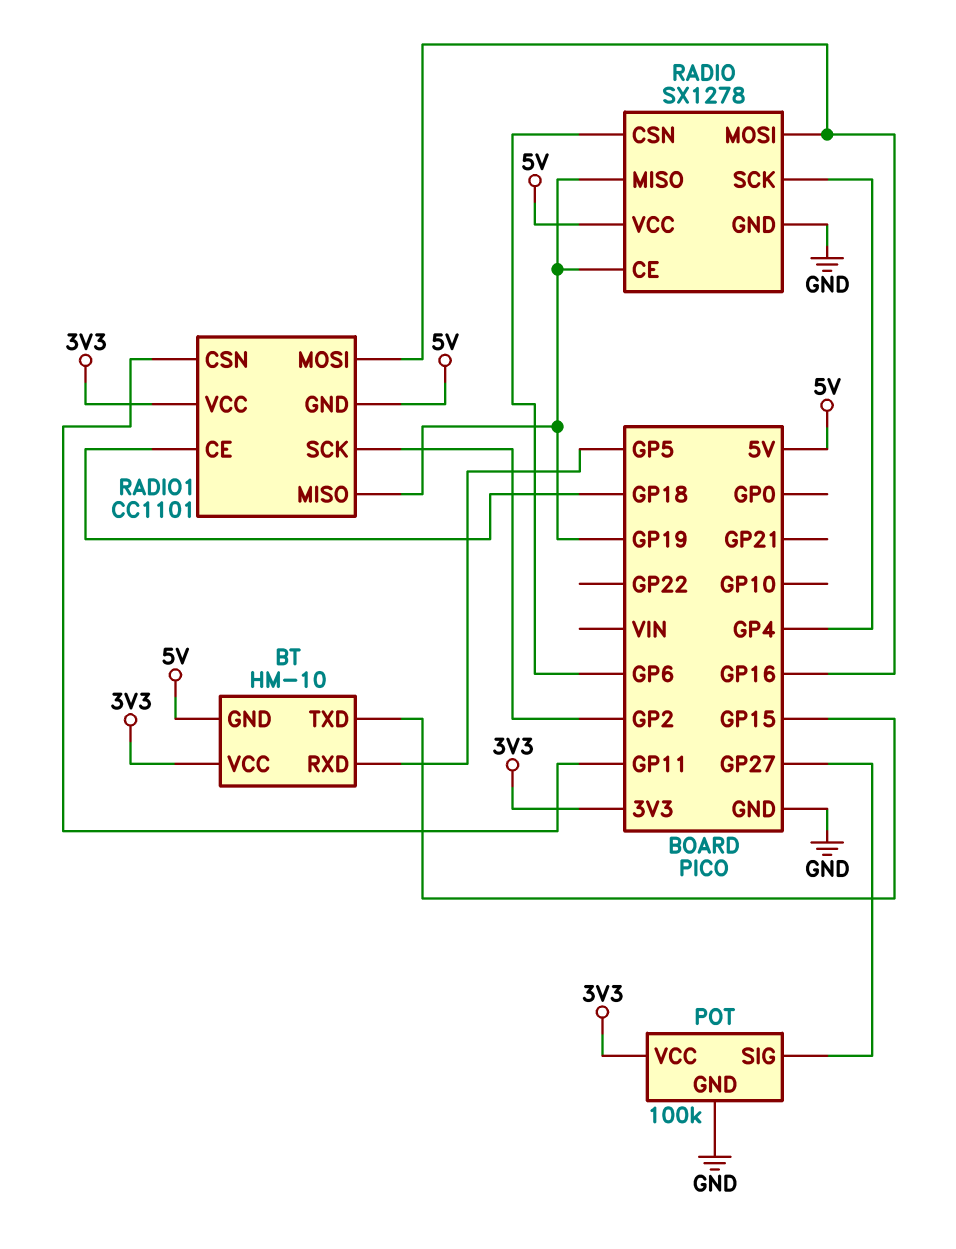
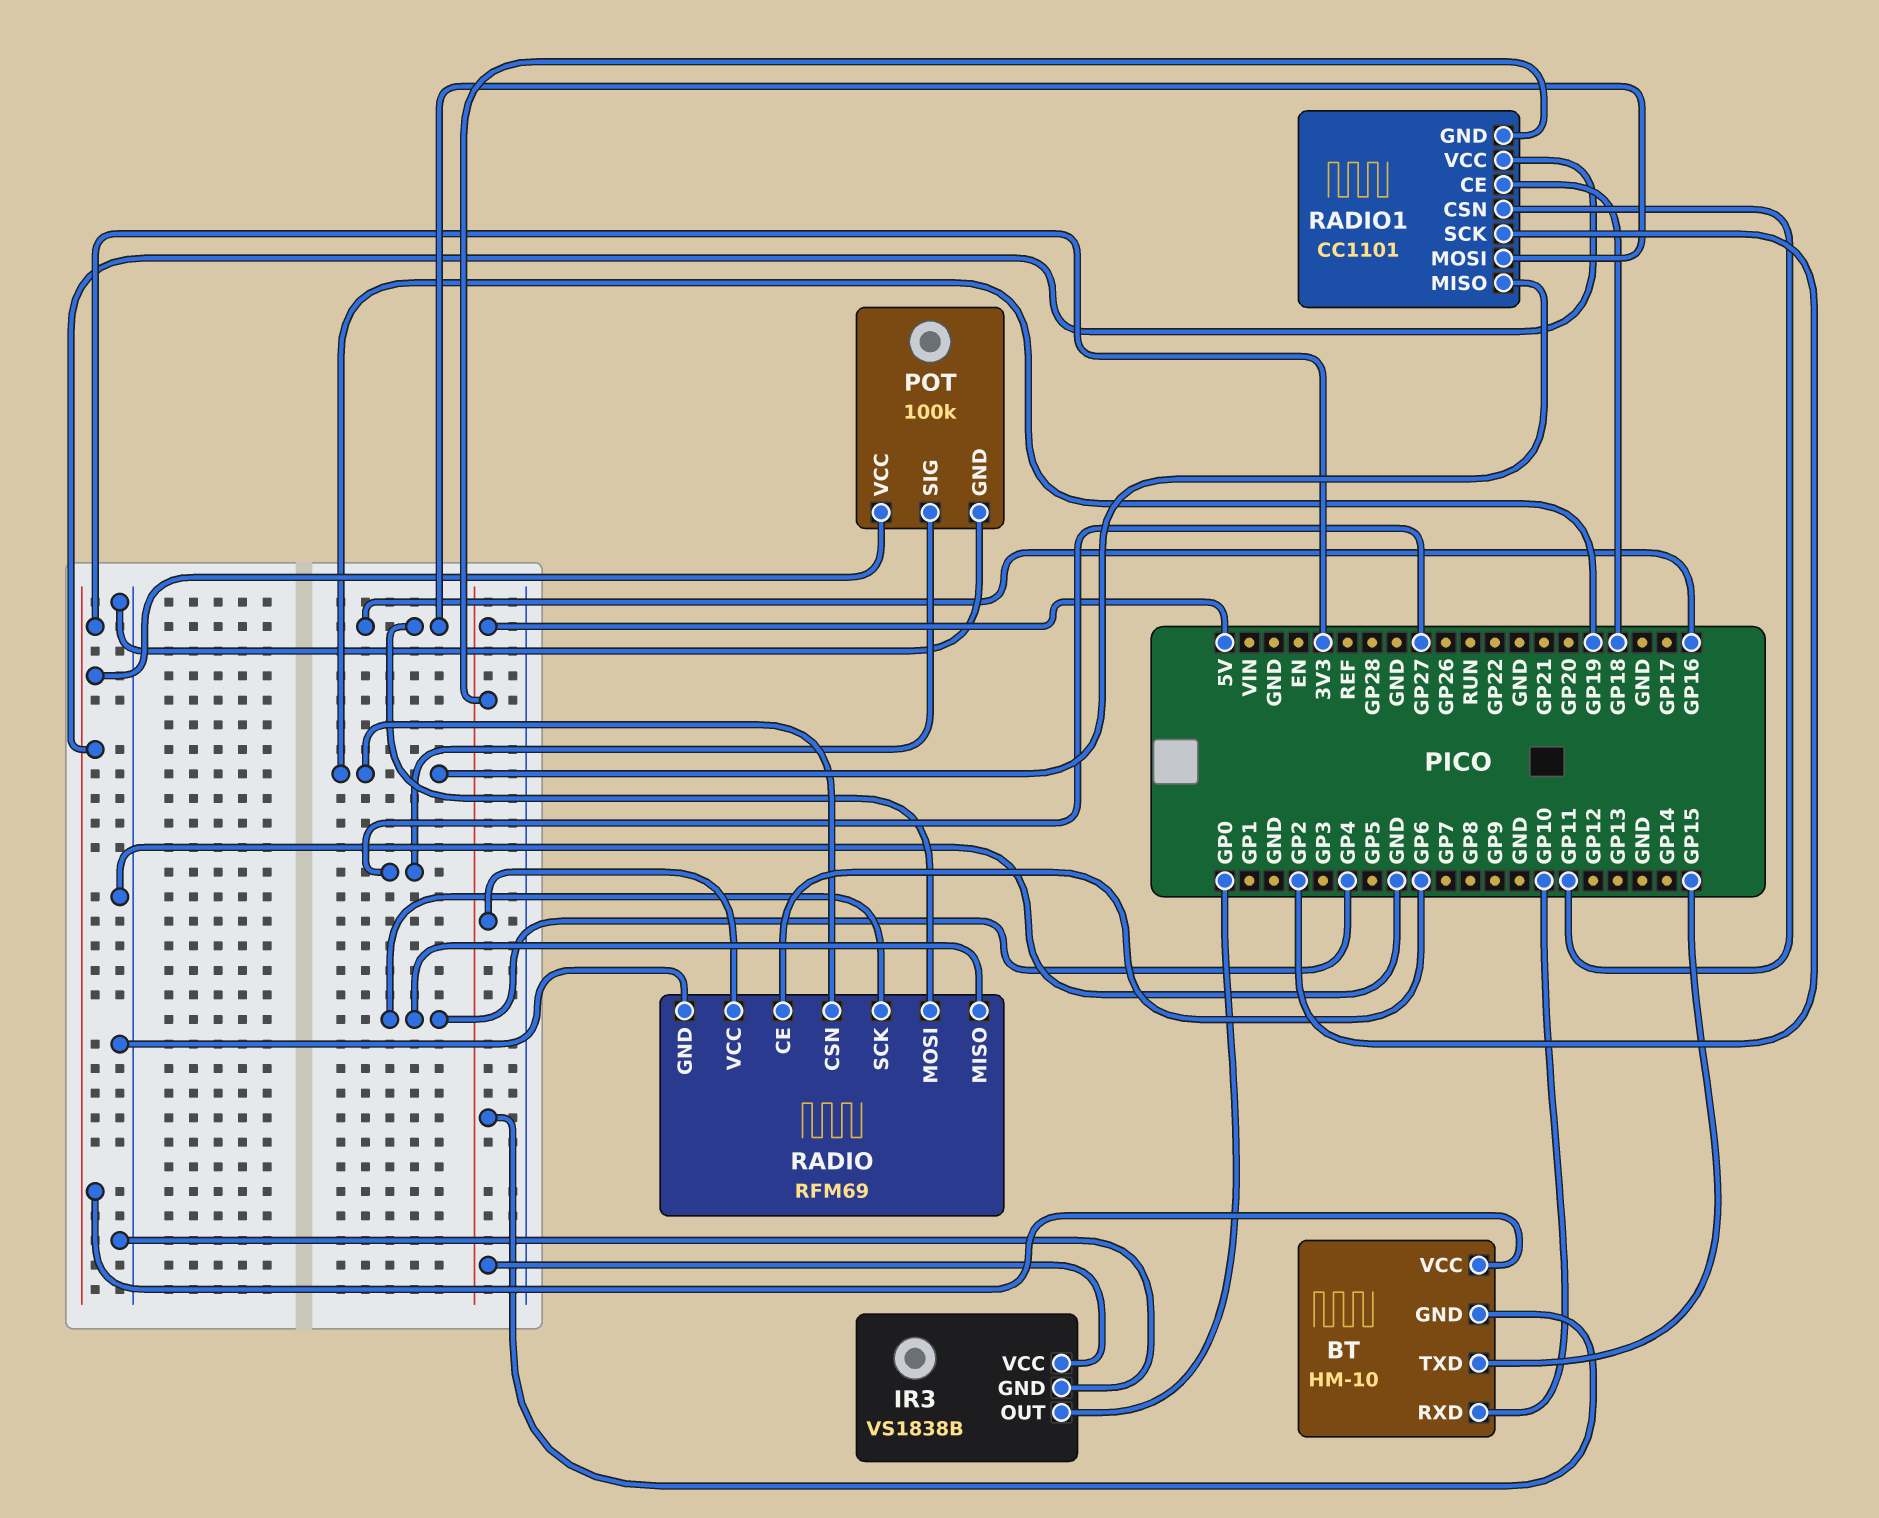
BT pin RXD: GP5 -> GP10
IR3: none -> VS1838B
IR3 pin GND: none -> GND
IR3 pin OUT: none -> GP0
IR3 pin VCC: none -> 5V
RADIO: SX1278 -> RFM69
RADIO pin CE: GP19 -> GP6
RADIO pin CSN: GP6 -> GP19
RADIO pin MISO: GP19 -> GP4

